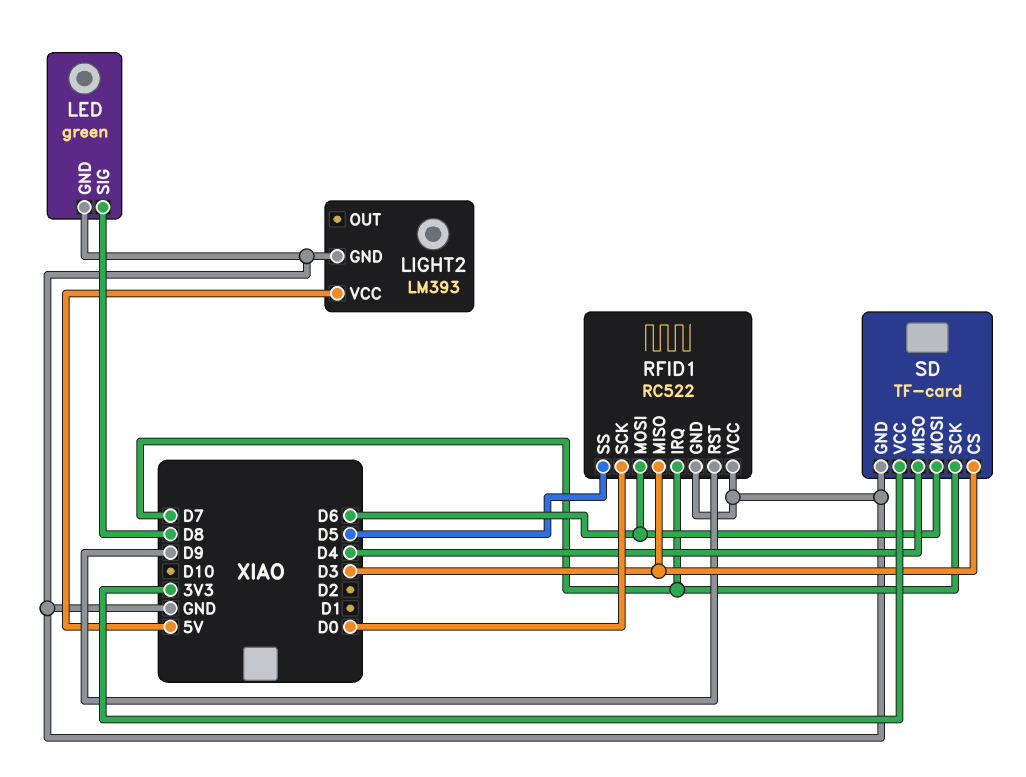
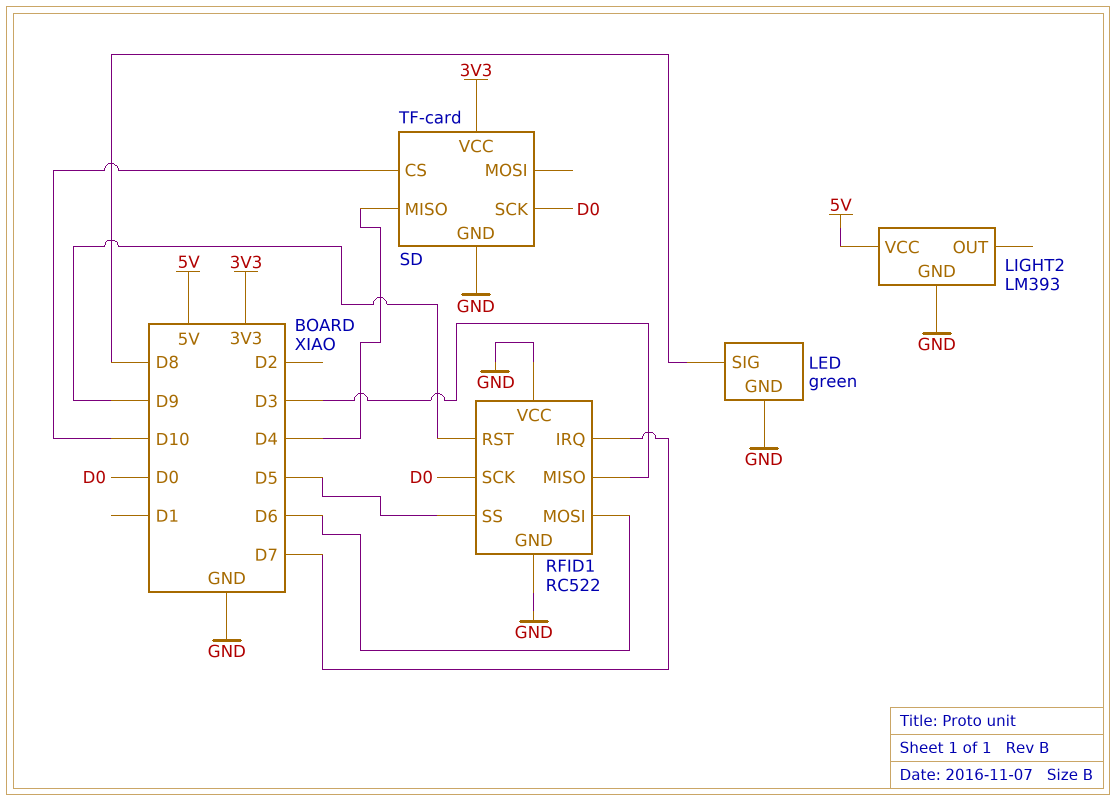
SD pin CS: D3 -> D10
SD pin MOSI: D6 -> none
SD pin SCK: D7 -> D0

